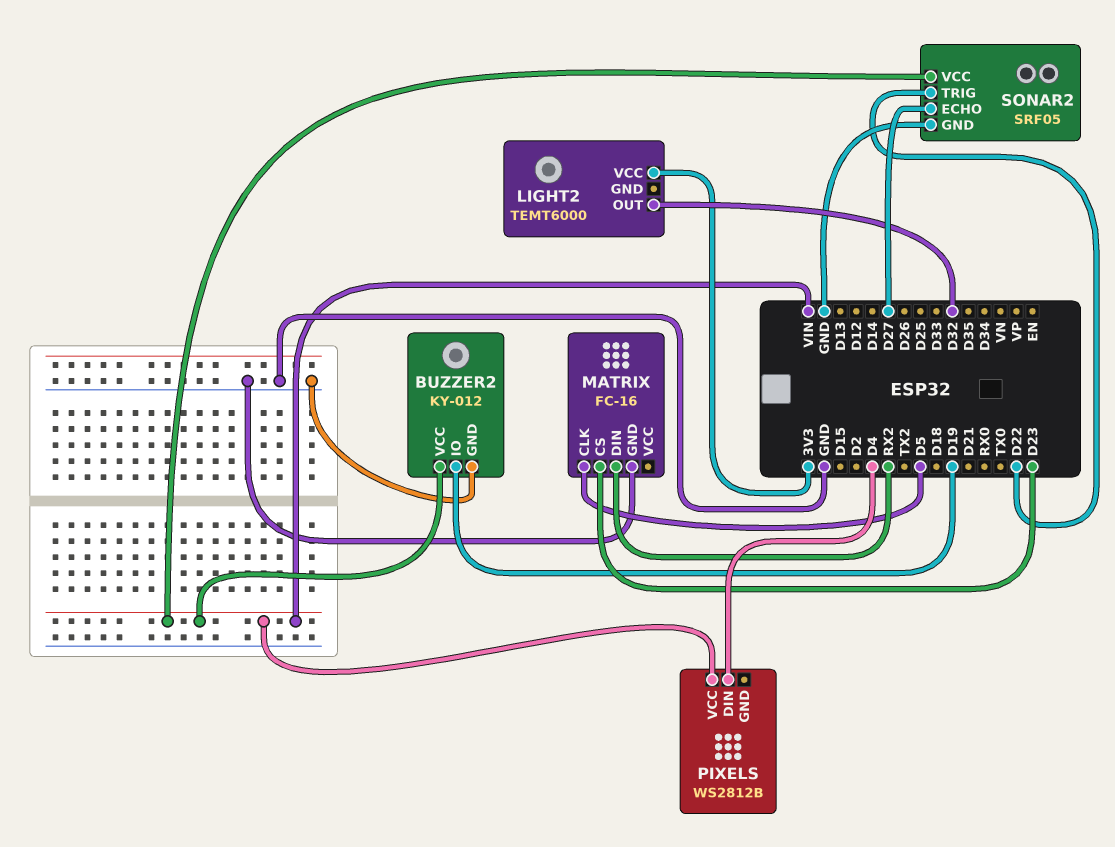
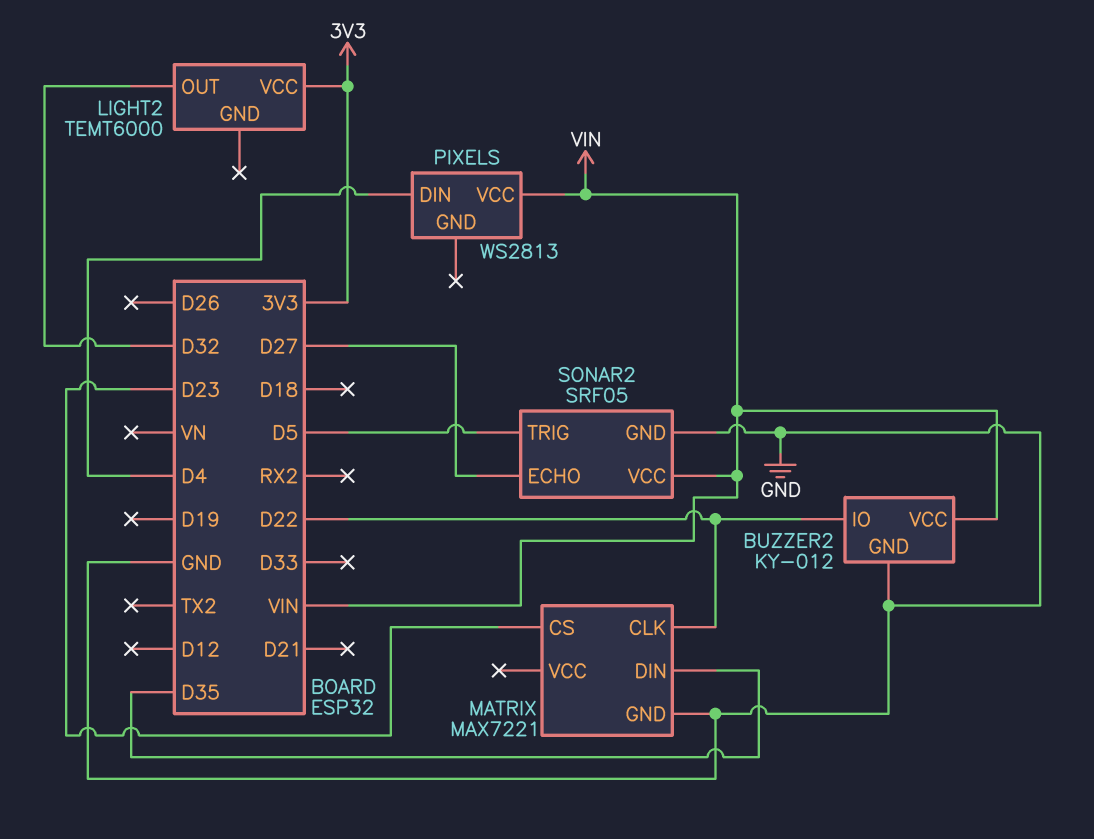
BUZZER2 pin IO: D19 -> D22
MATRIX: FC-16 -> MAX7221
MATRIX pin CLK: D5 -> D22
MATRIX pin DIN: RX2 -> D35
PIXELS: WS2812B -> WS2813
SONAR2 pin TRIG: D22 -> D5

